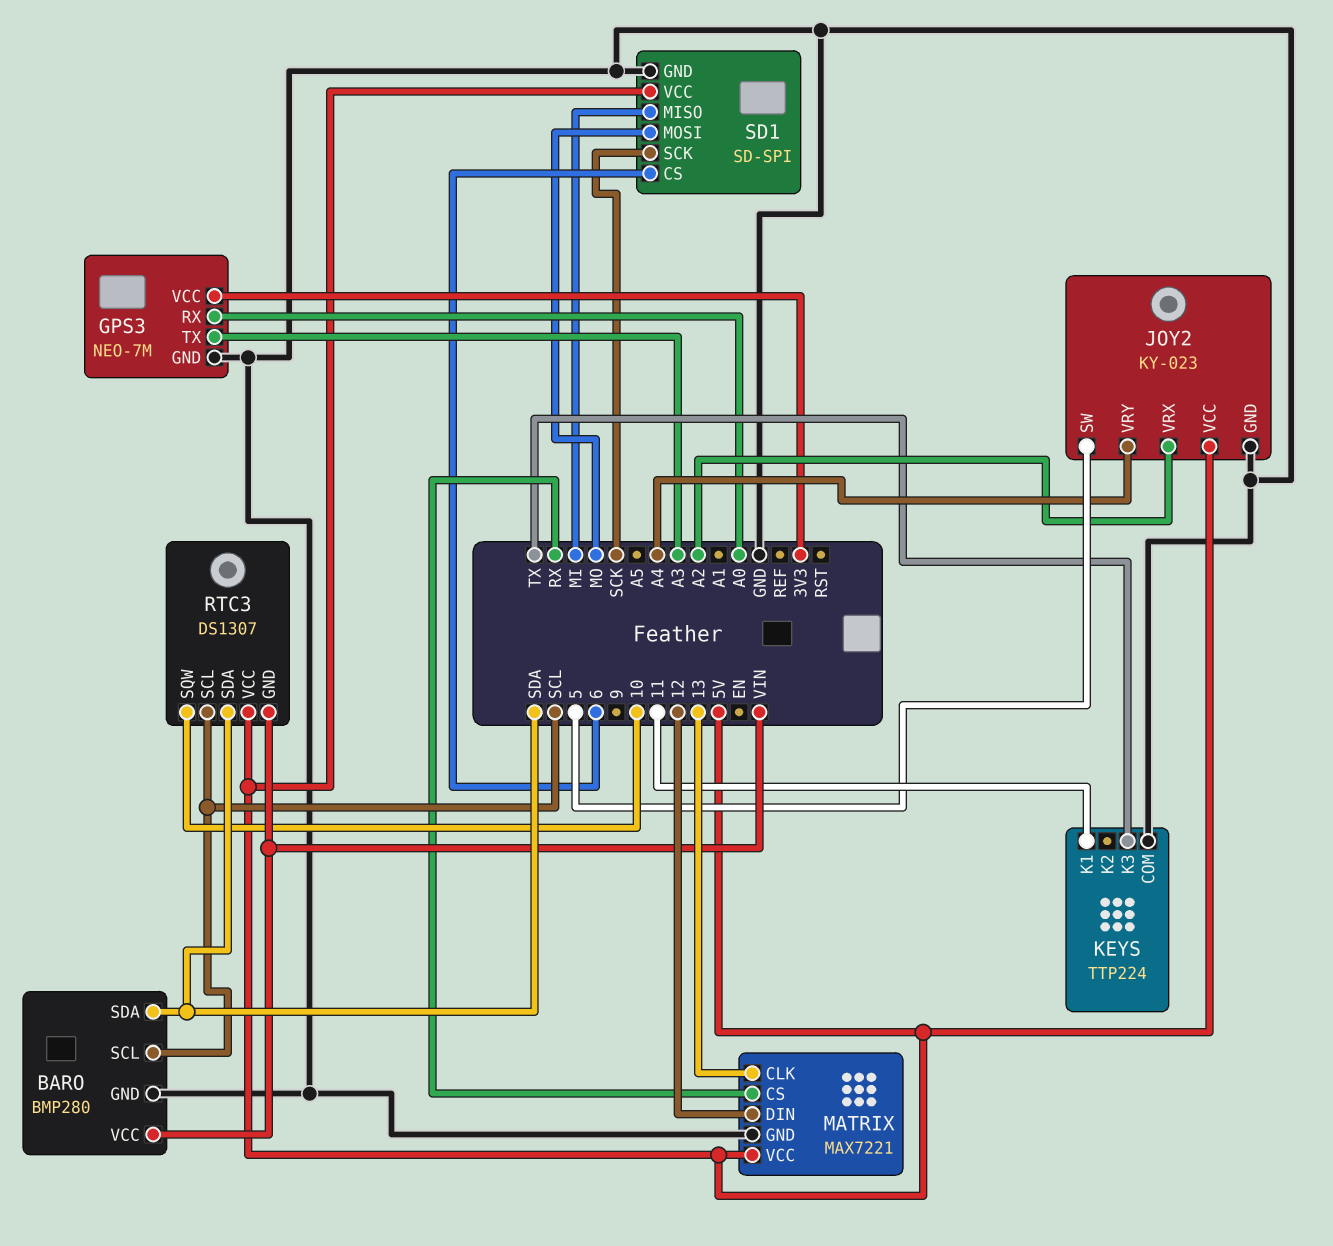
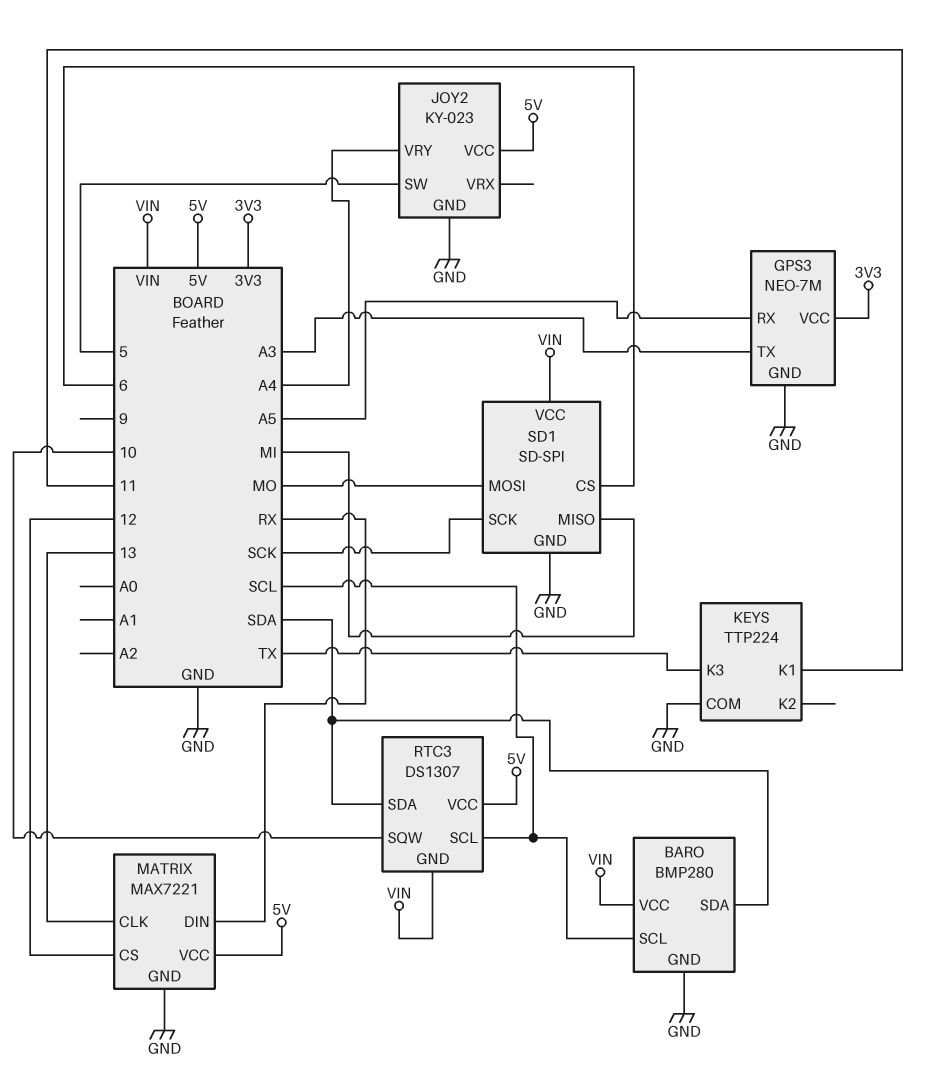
GPS3 pin RX: A0 -> A5
JOY2 pin VRX: A2 -> none
MATRIX pin CS: RX -> 12
MATRIX pin DIN: 12 -> RX
SD1 pin VCC: 5V -> VIN

